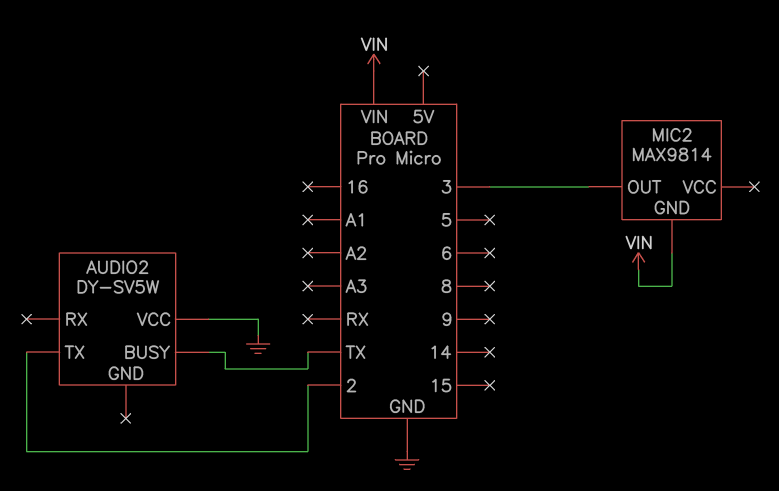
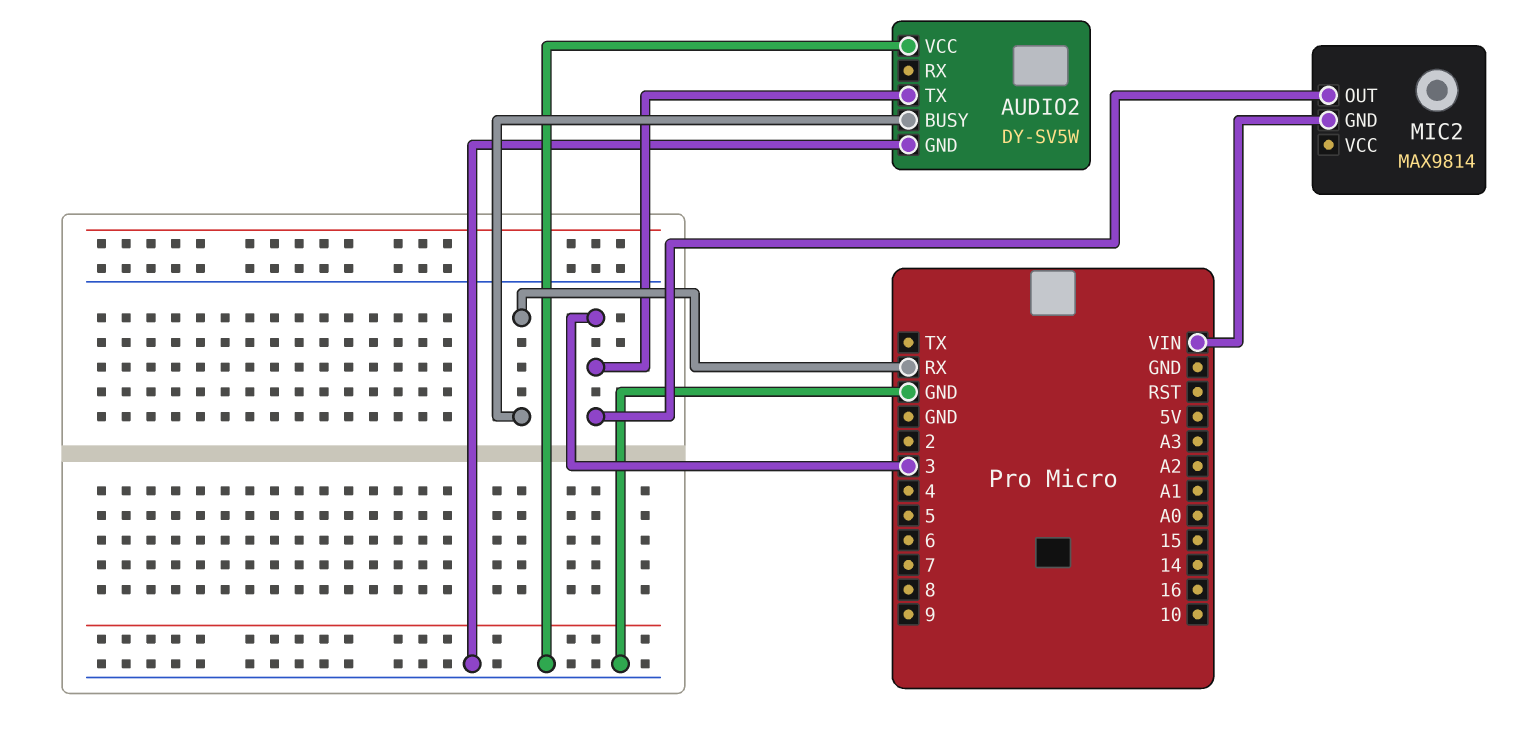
AUDIO2 pin BUSY: TX -> RX
AUDIO2 pin GND: none -> GND
AUDIO2 pin TX: 2 -> 3

